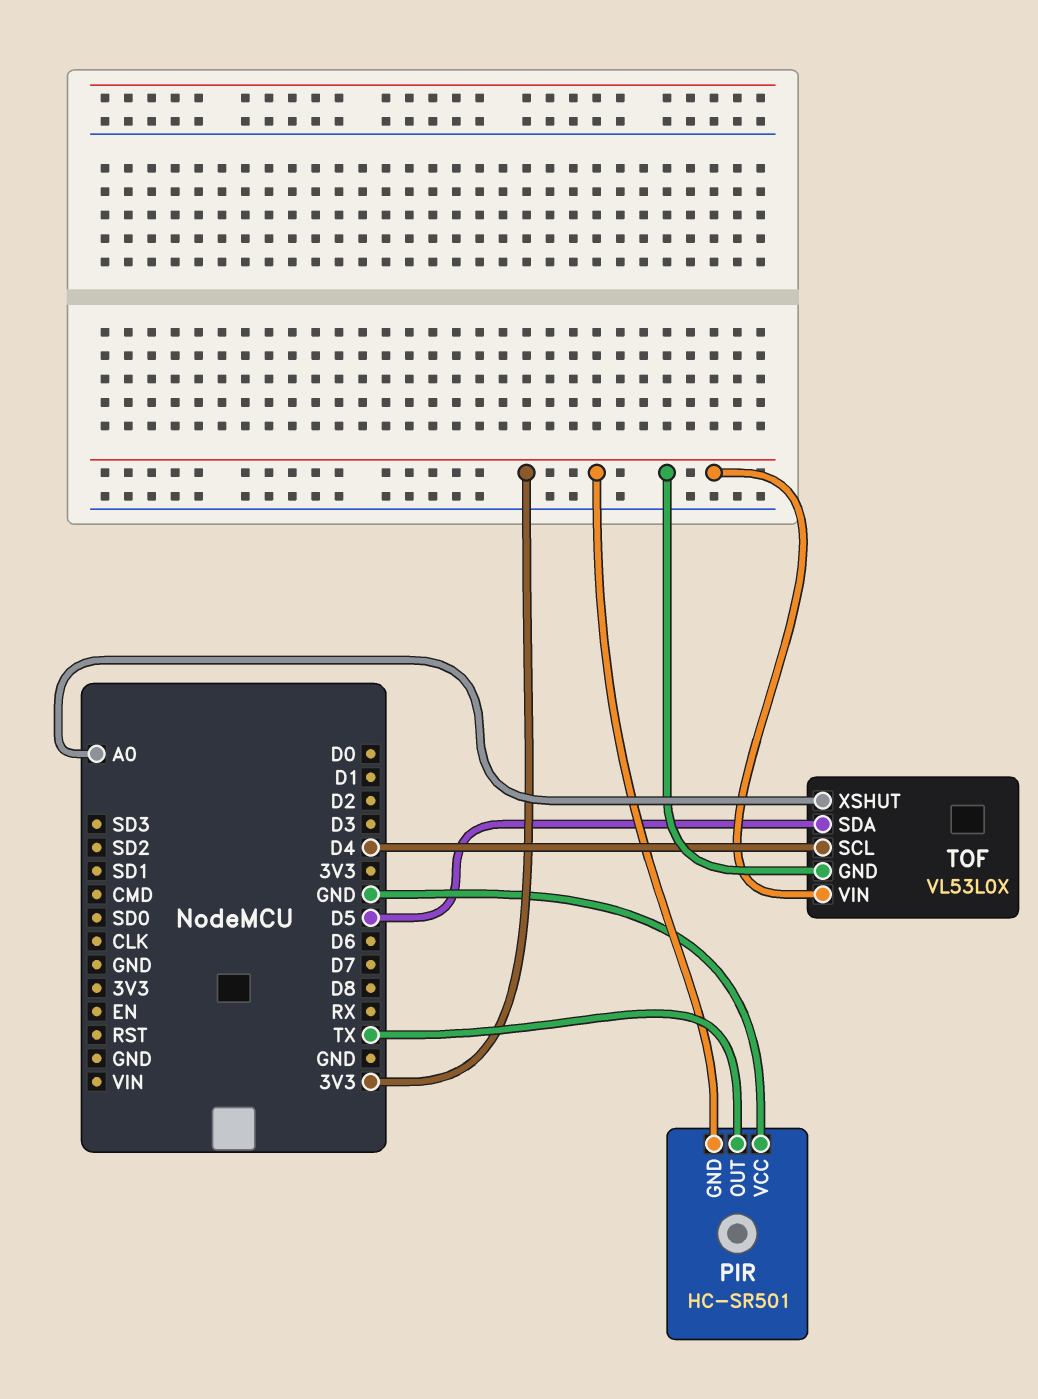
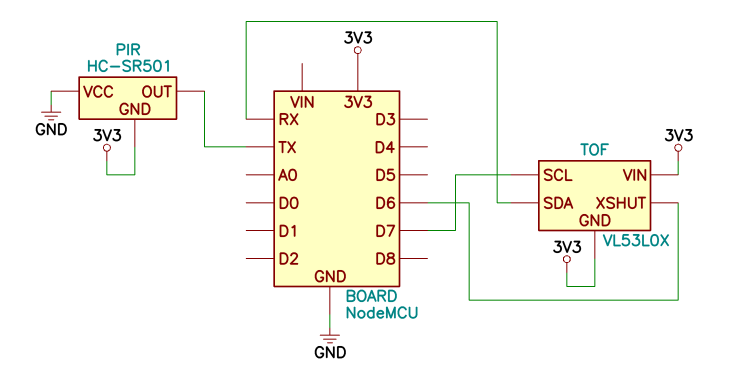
TOF pin SCL: D4 -> D7
TOF pin SDA: D5 -> RX
TOF pin XSHUT: A0 -> D6

